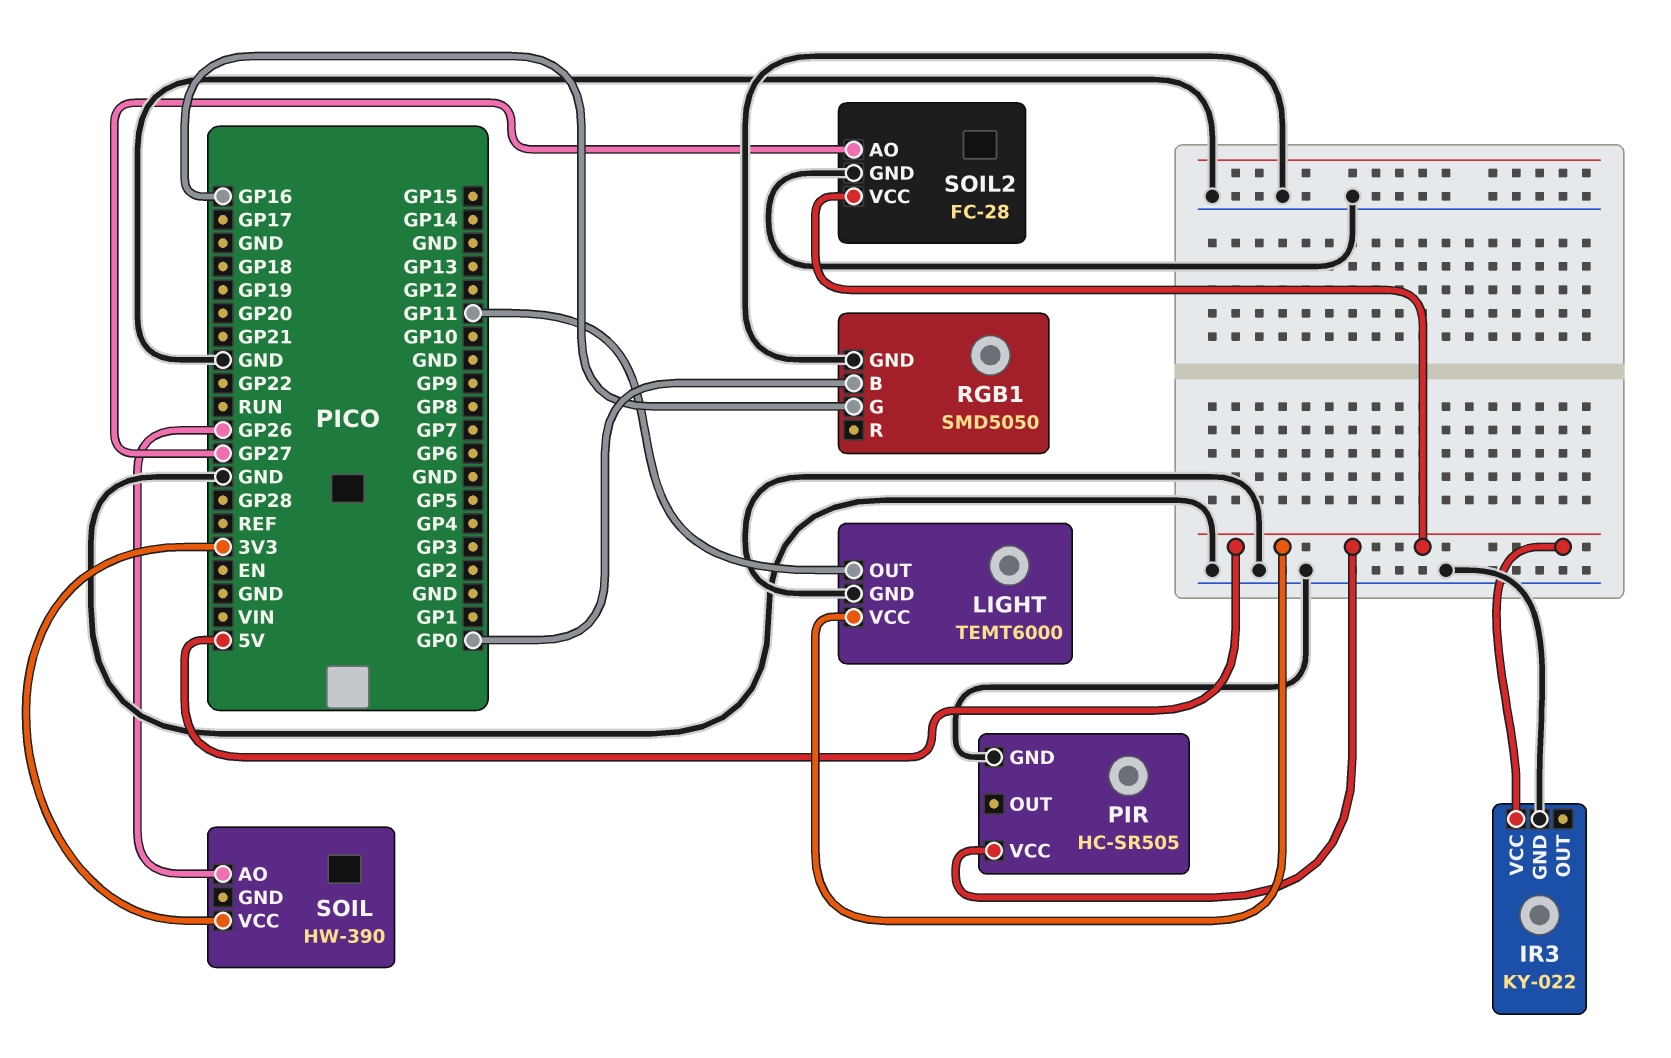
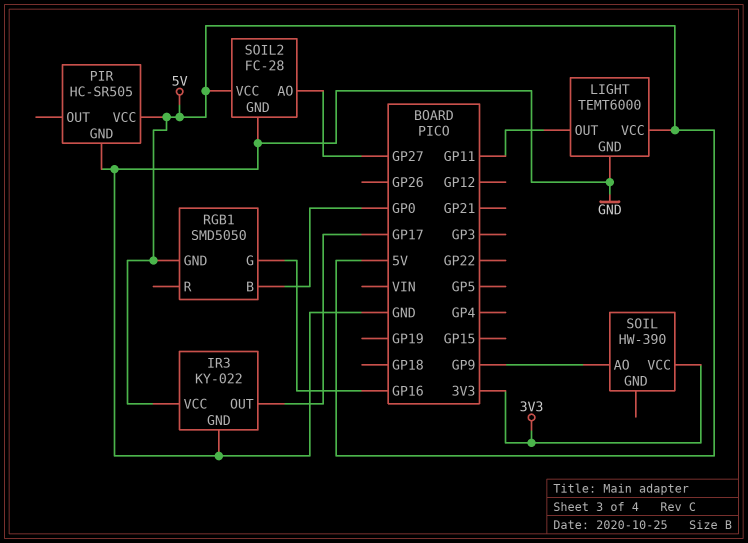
IR3 pin OUT: none -> GP17
RGB1 pin GND: GND -> 5V
SOIL pin AO: GP26 -> GP9

